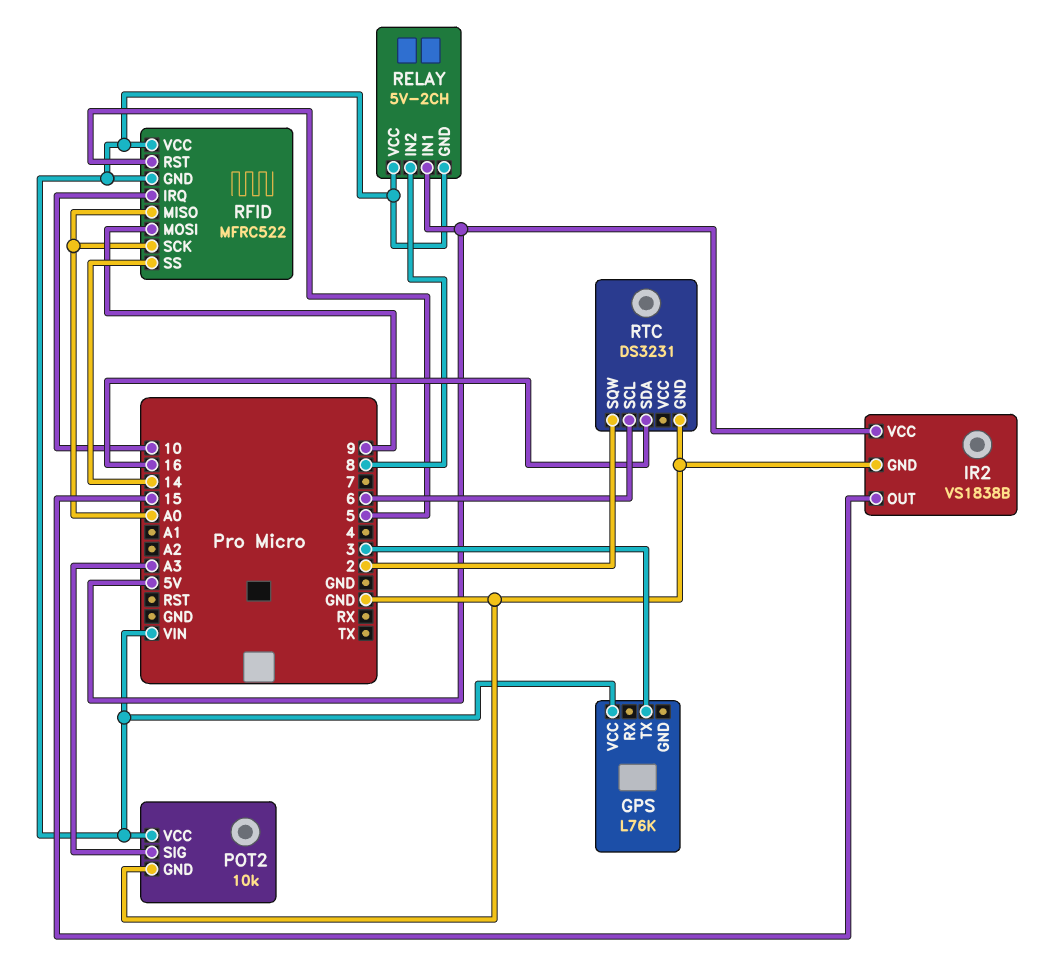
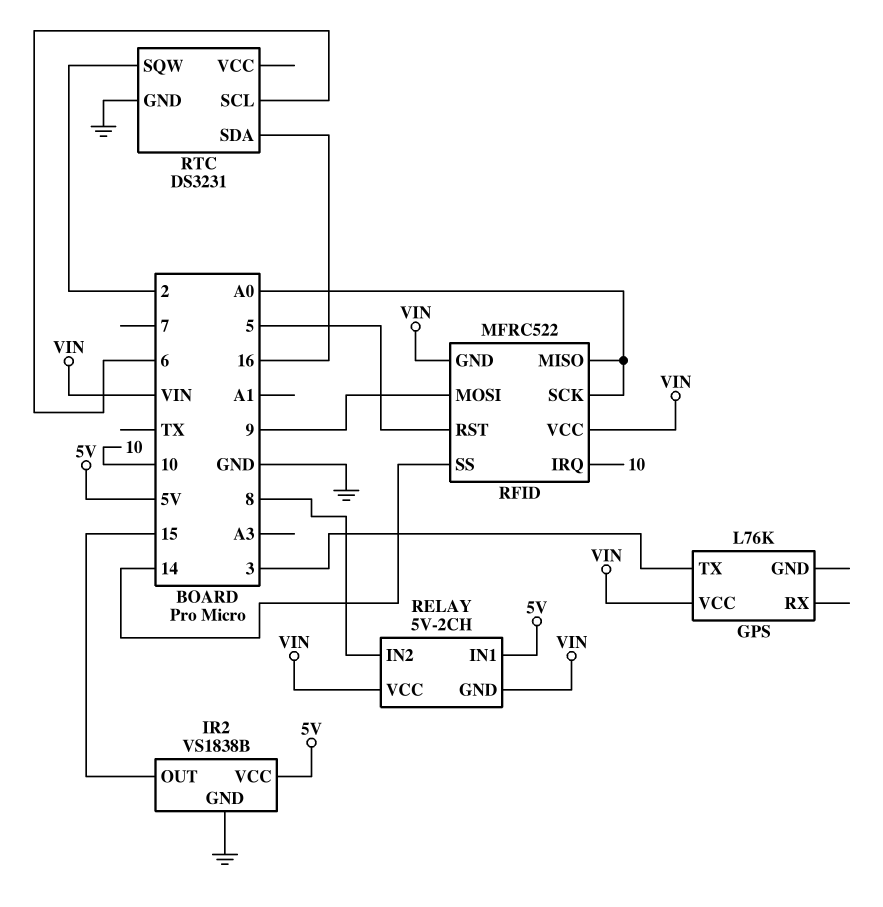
POT2: 10k -> none
POT2 pin GND: GND -> none
POT2 pin SIG: A3 -> none
POT2 pin VCC: VIN -> none

